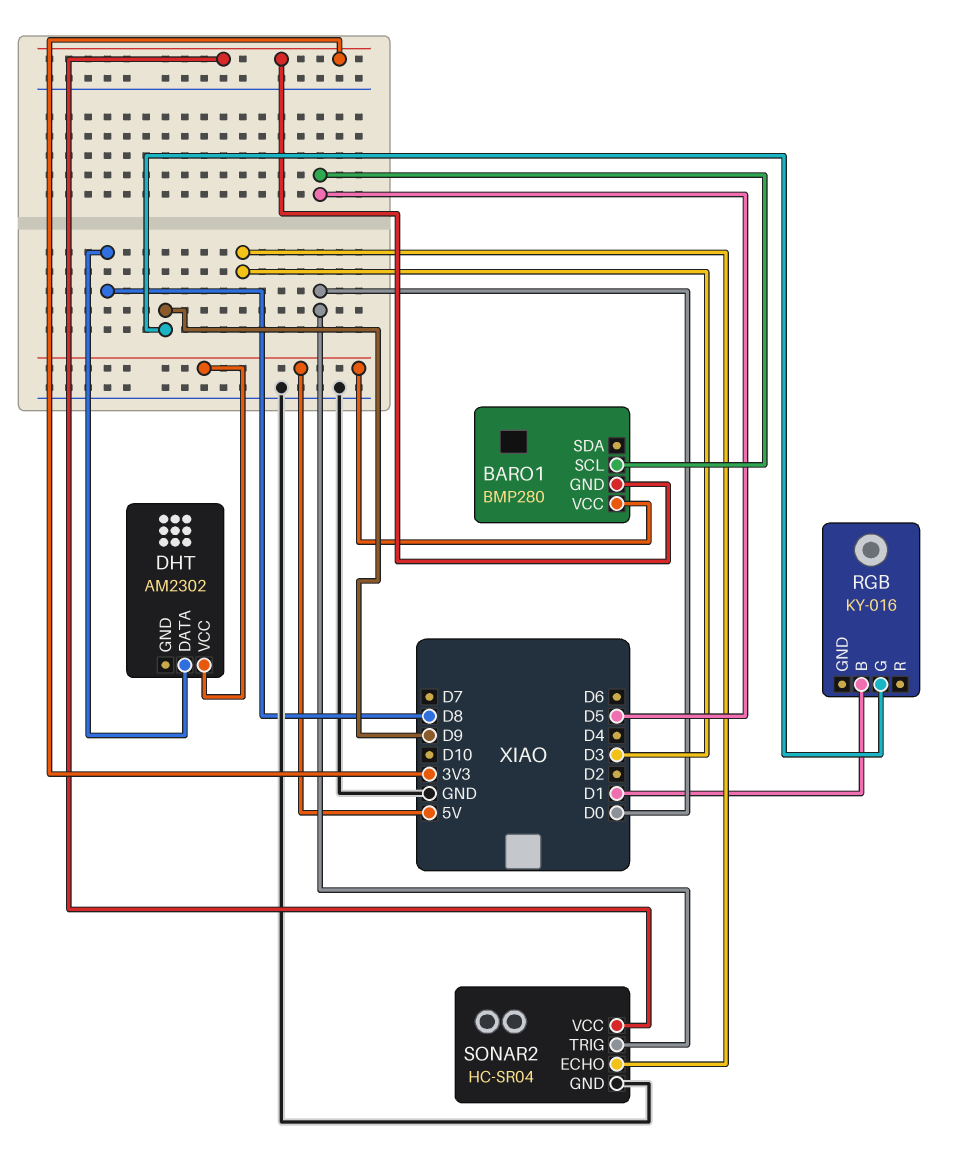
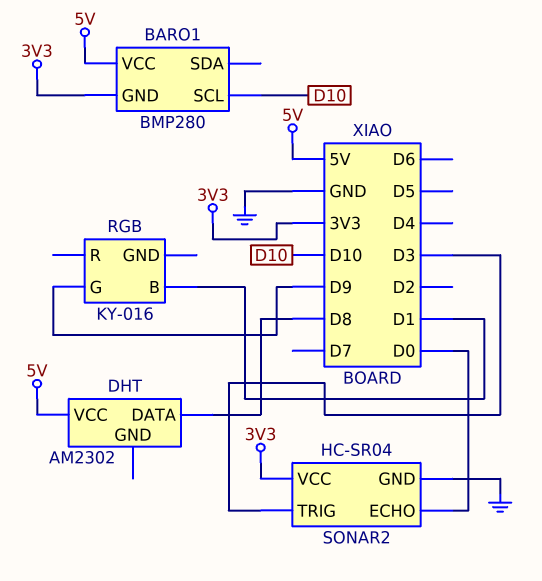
BARO1 pin SCL: D5 -> D10
SONAR2 pin ECHO: D3 -> D0
SONAR2 pin TRIG: D0 -> D3

